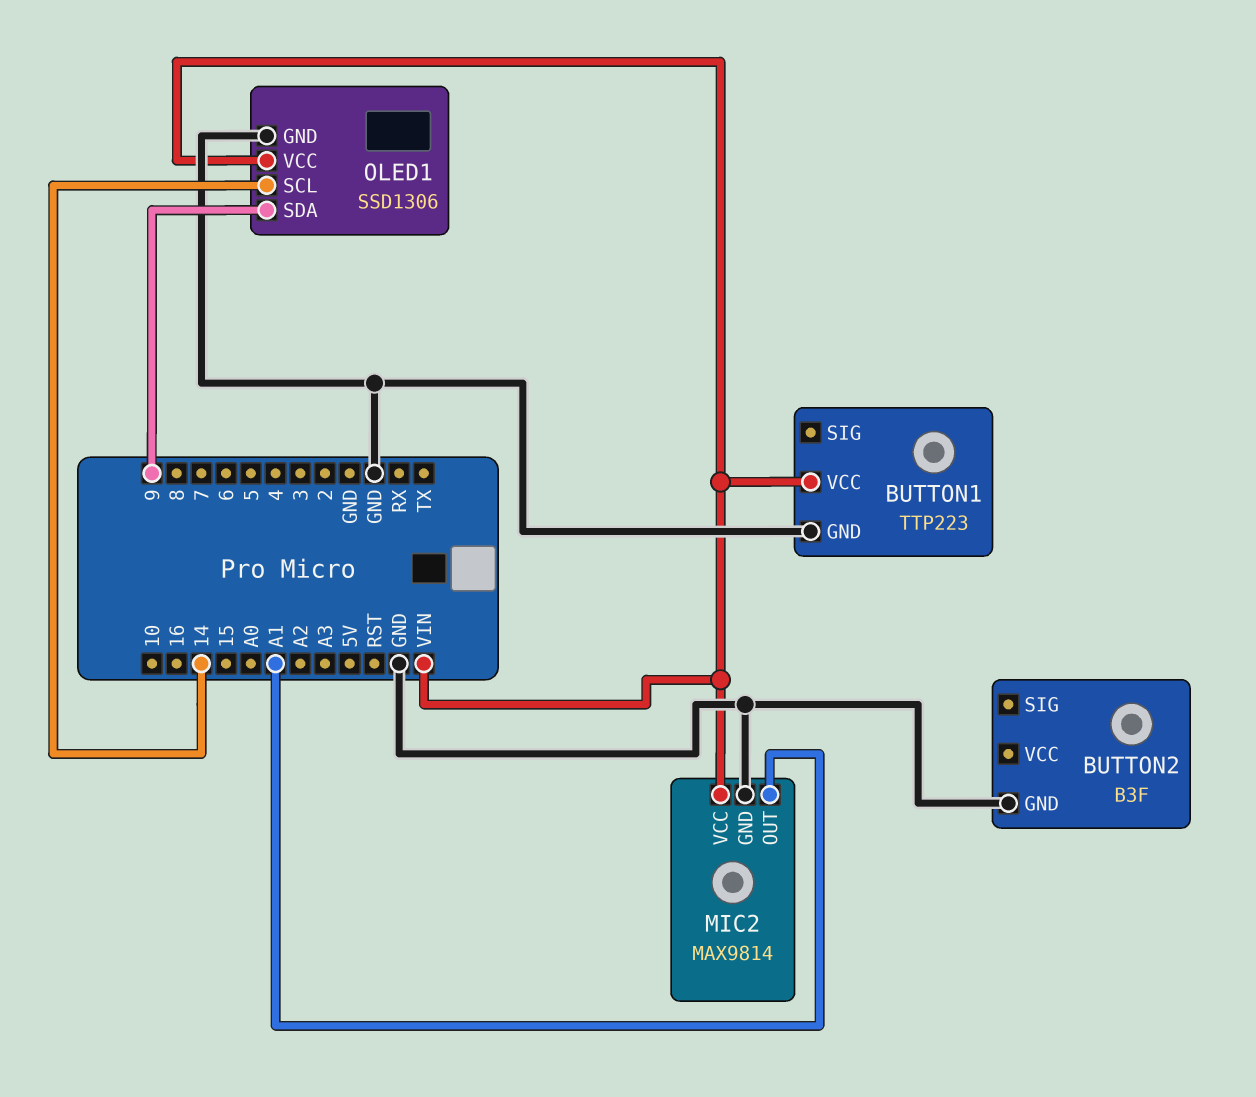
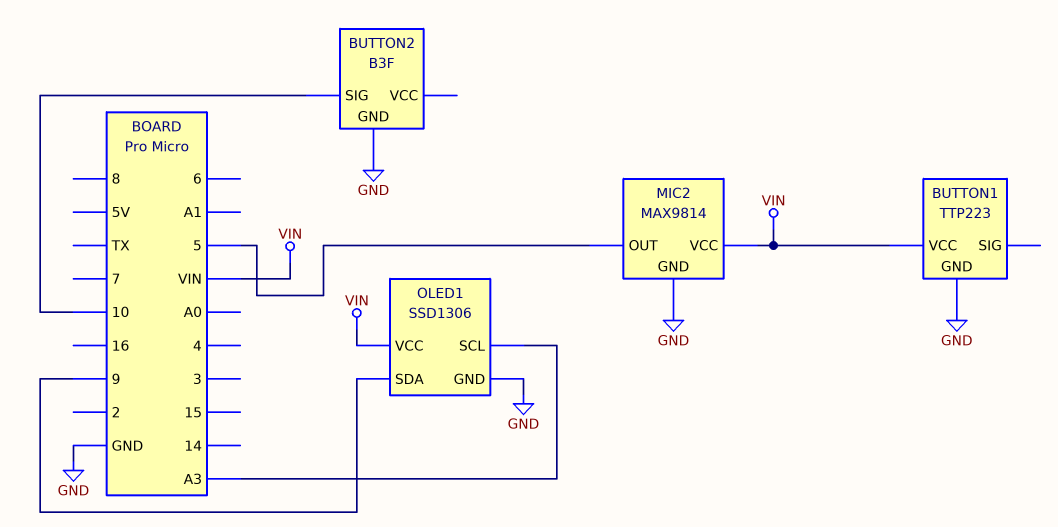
BUTTON2 pin SIG: none -> 10
MIC2 pin OUT: A1 -> 5
OLED1 pin SCL: 14 -> A3

